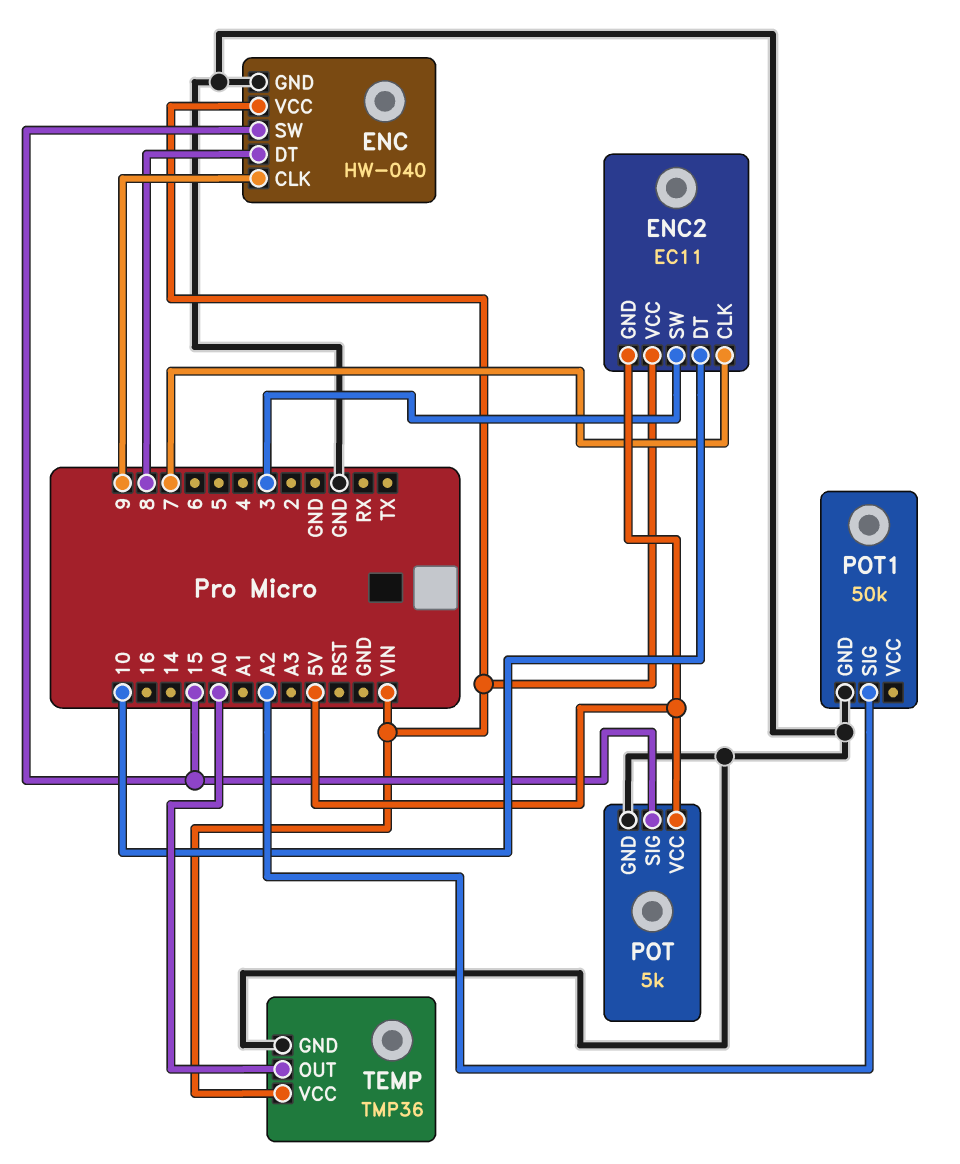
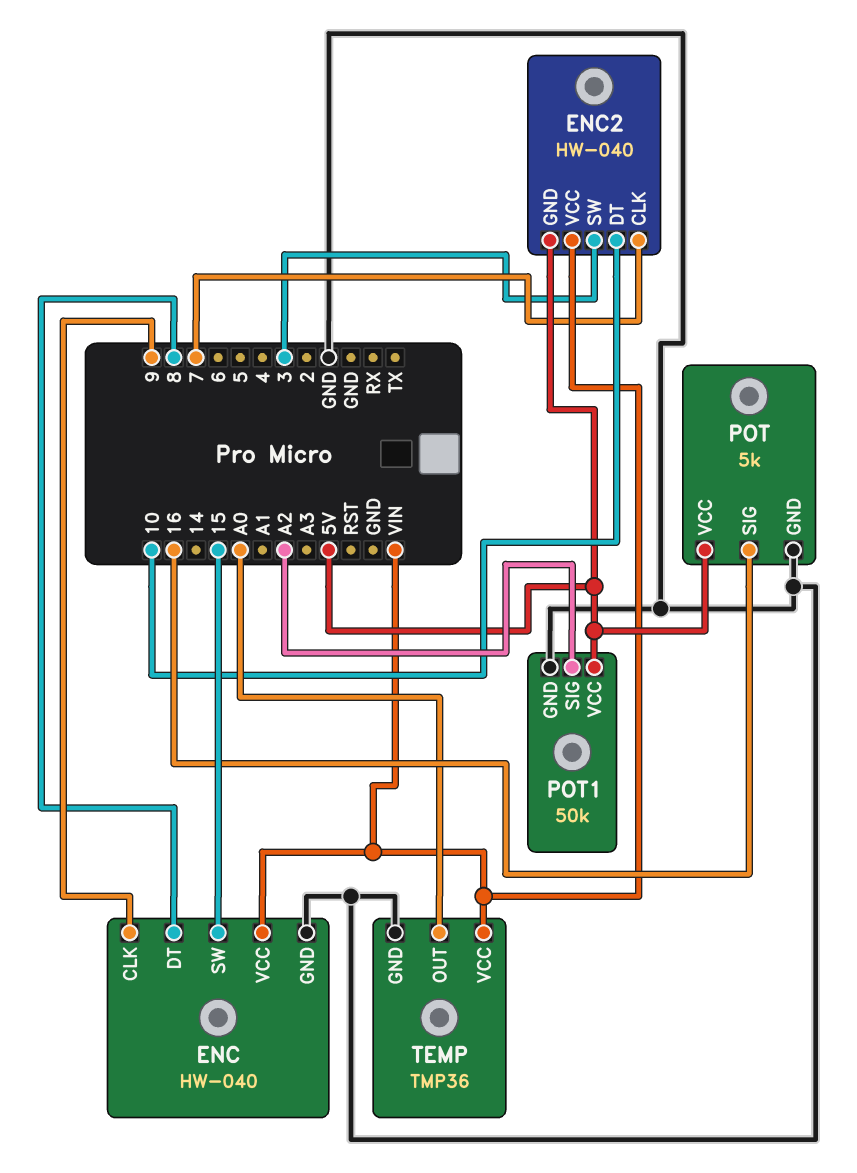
ENC2: EC11 -> HW-040
POT pin SIG: 15 -> 16
POT1 pin VCC: none -> 5V

